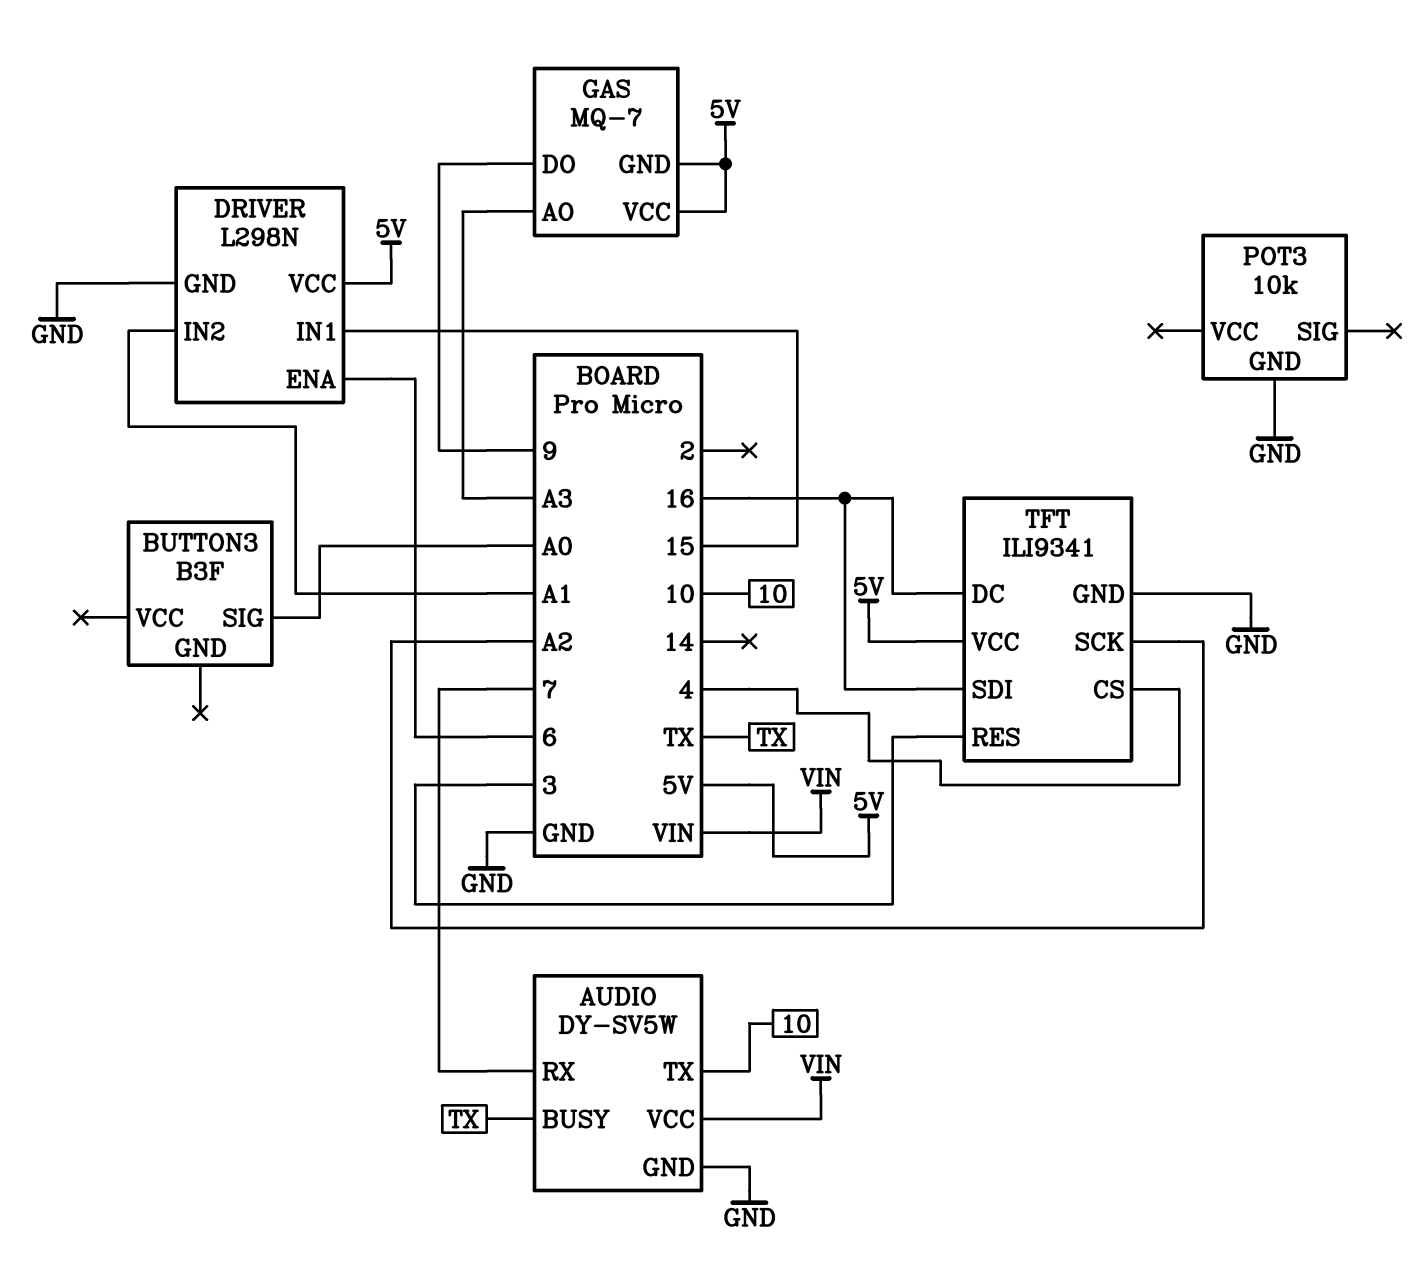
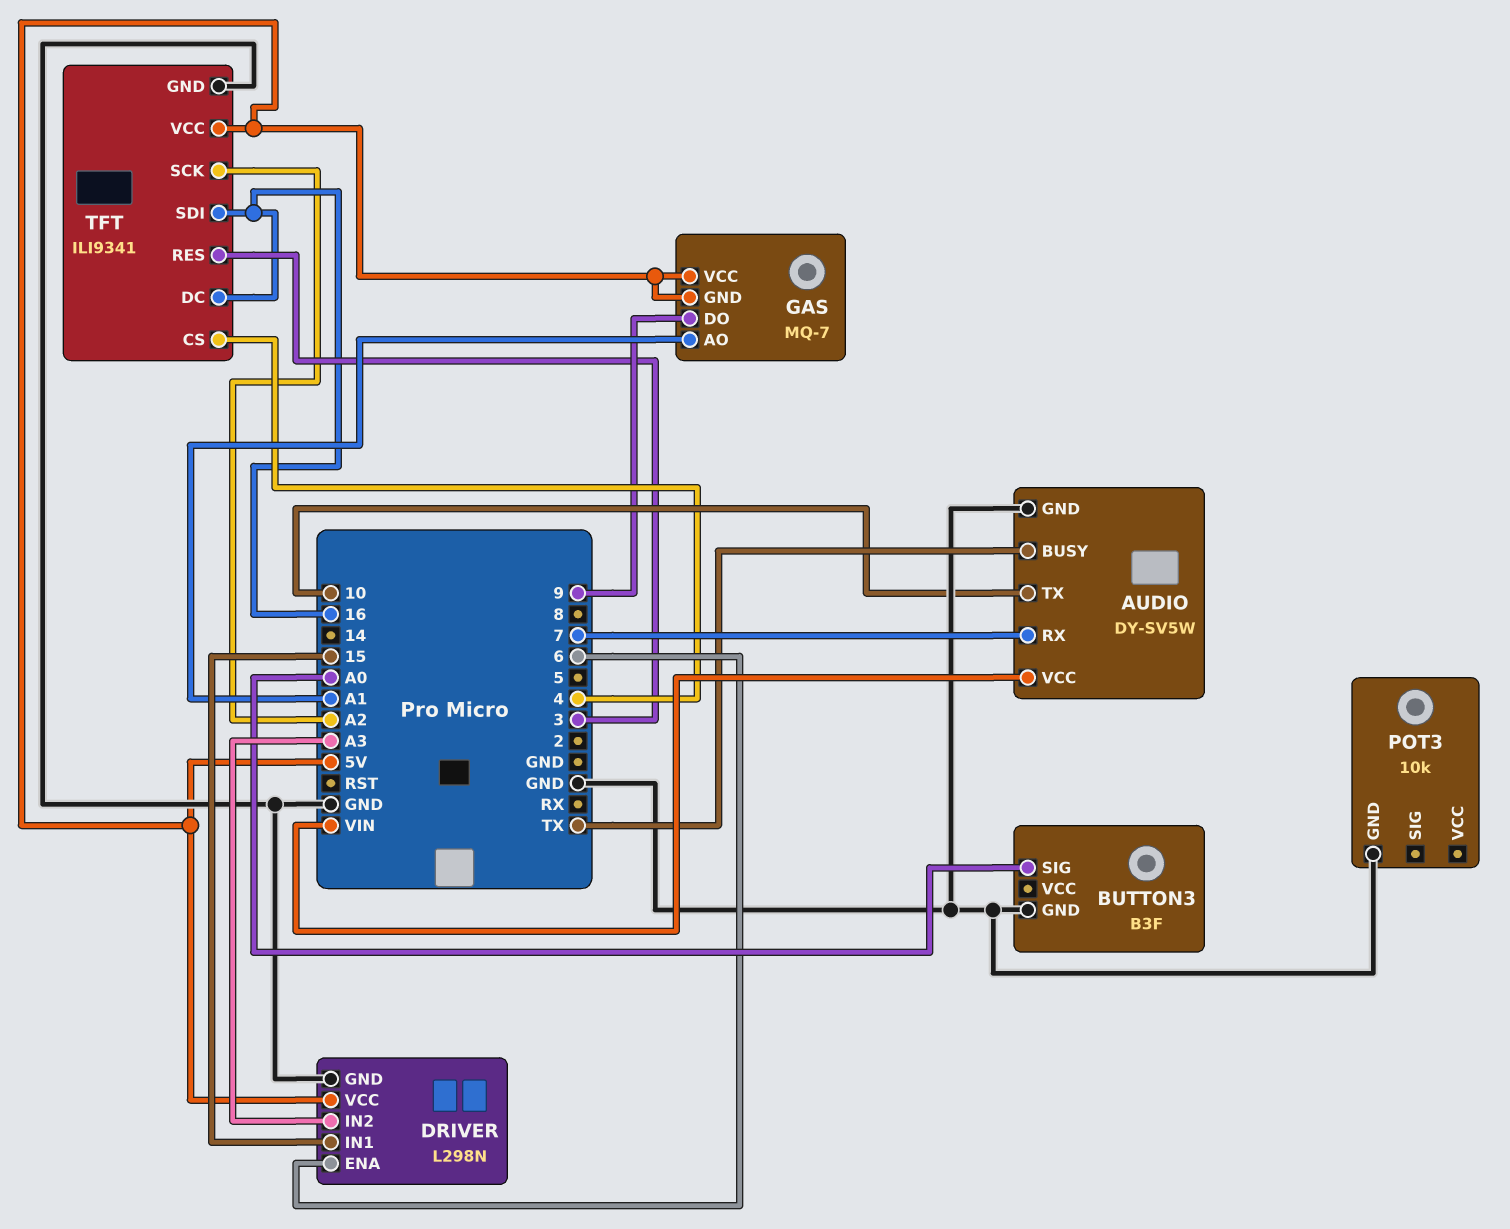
BUTTON3 pin GND: none -> GND
DRIVER pin IN2: A1 -> A3
GAS pin AO: A3 -> A1

